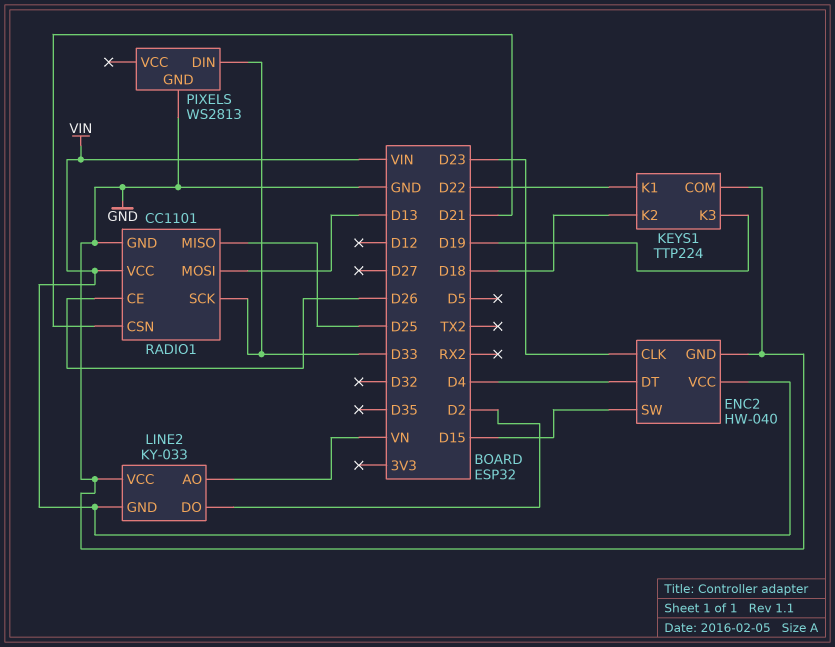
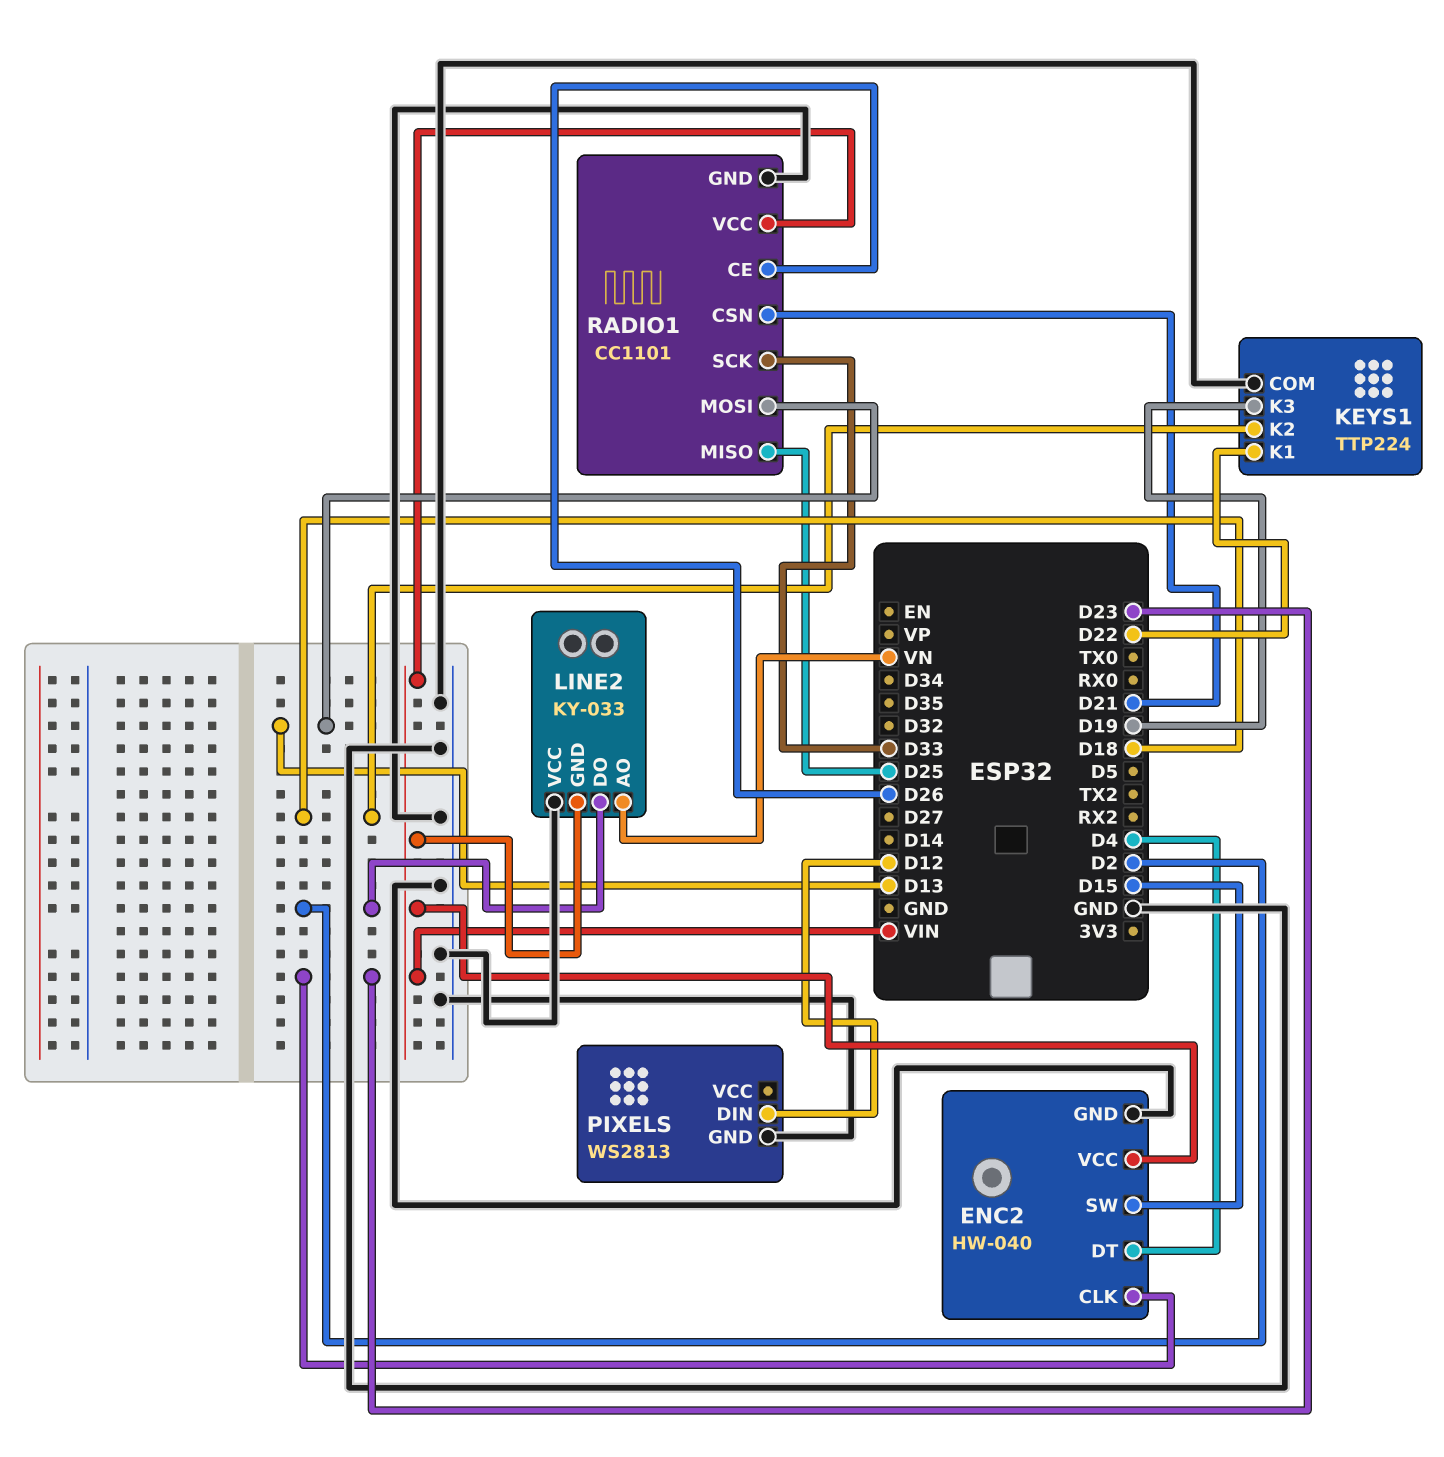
PIXELS pin DIN: D33 -> D12

